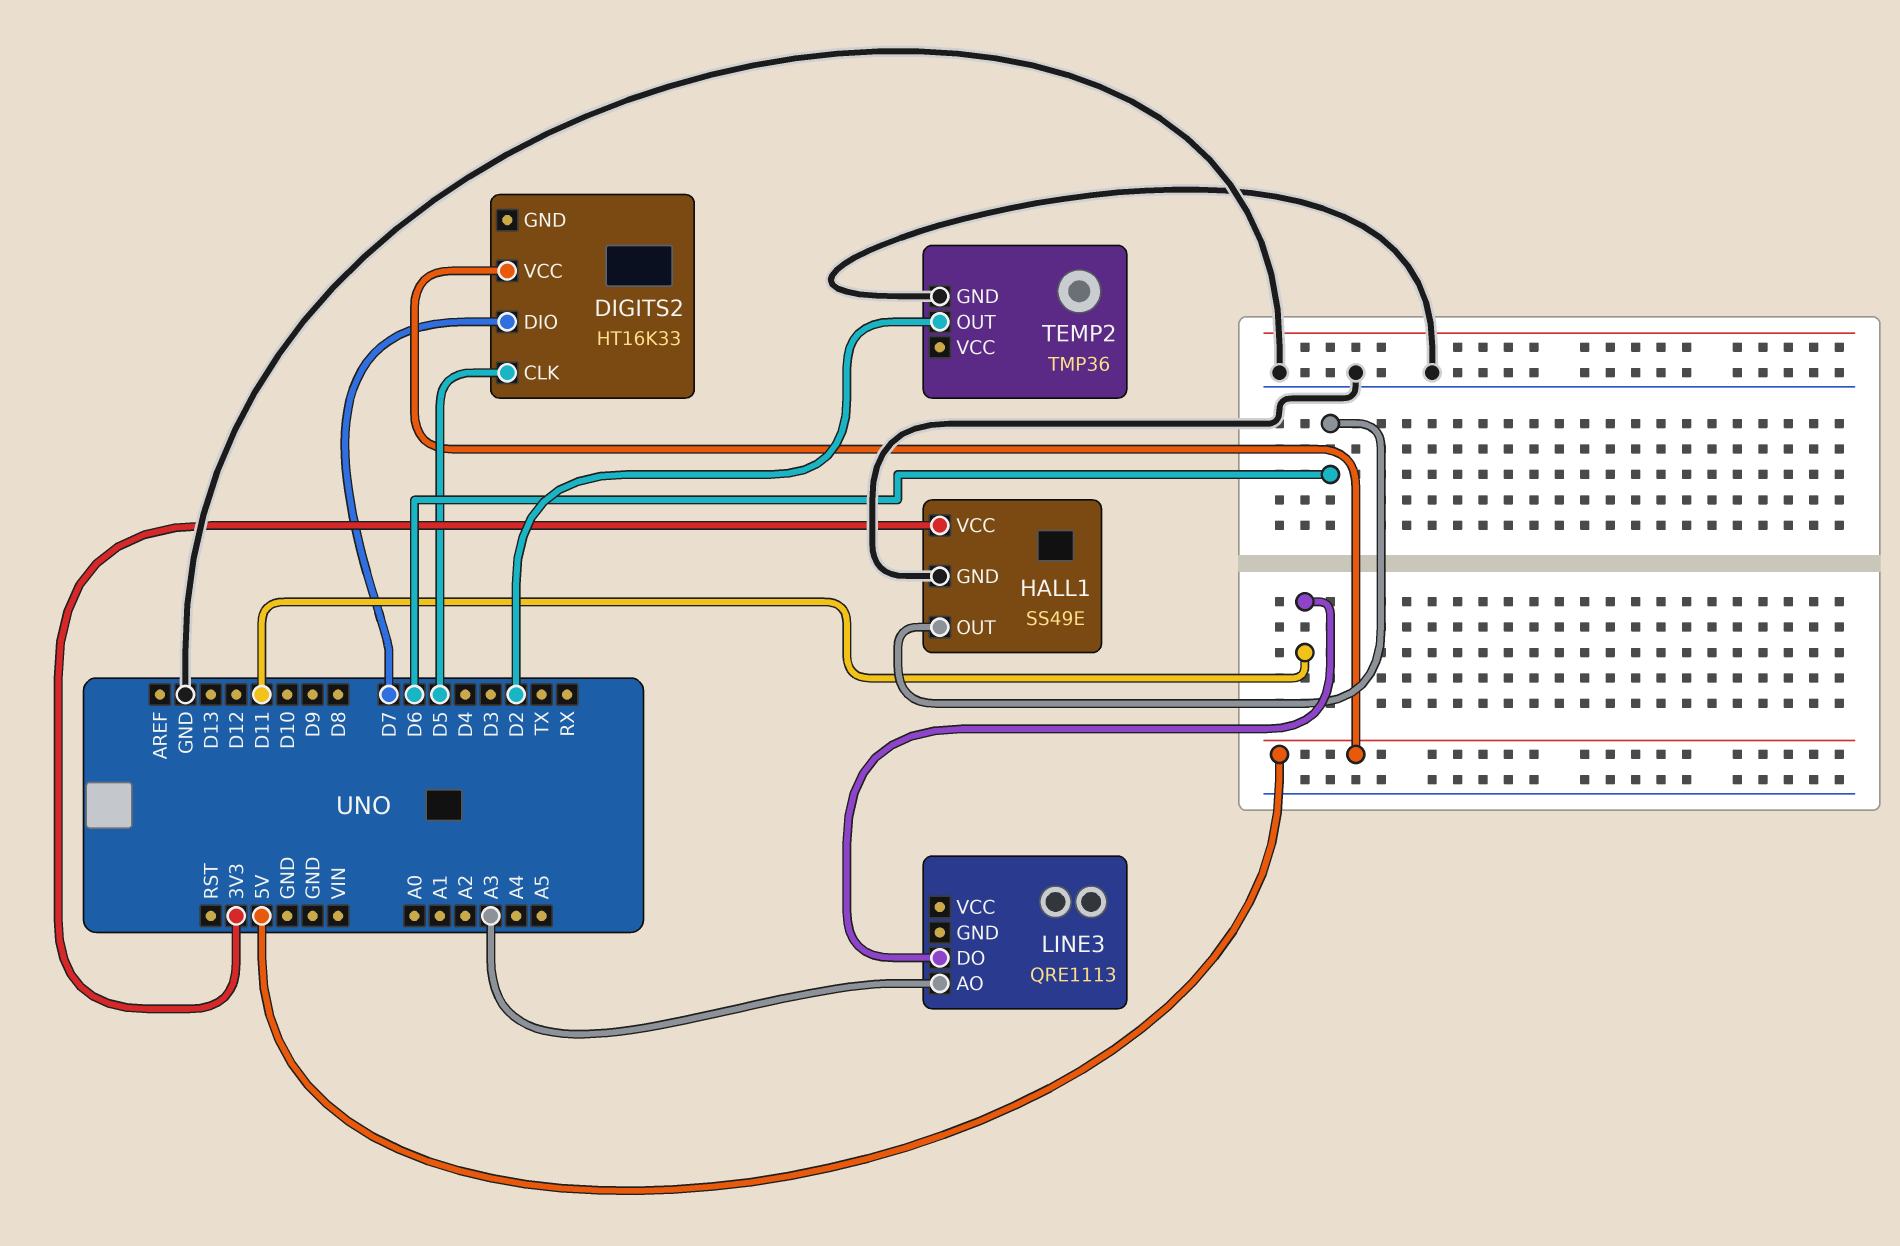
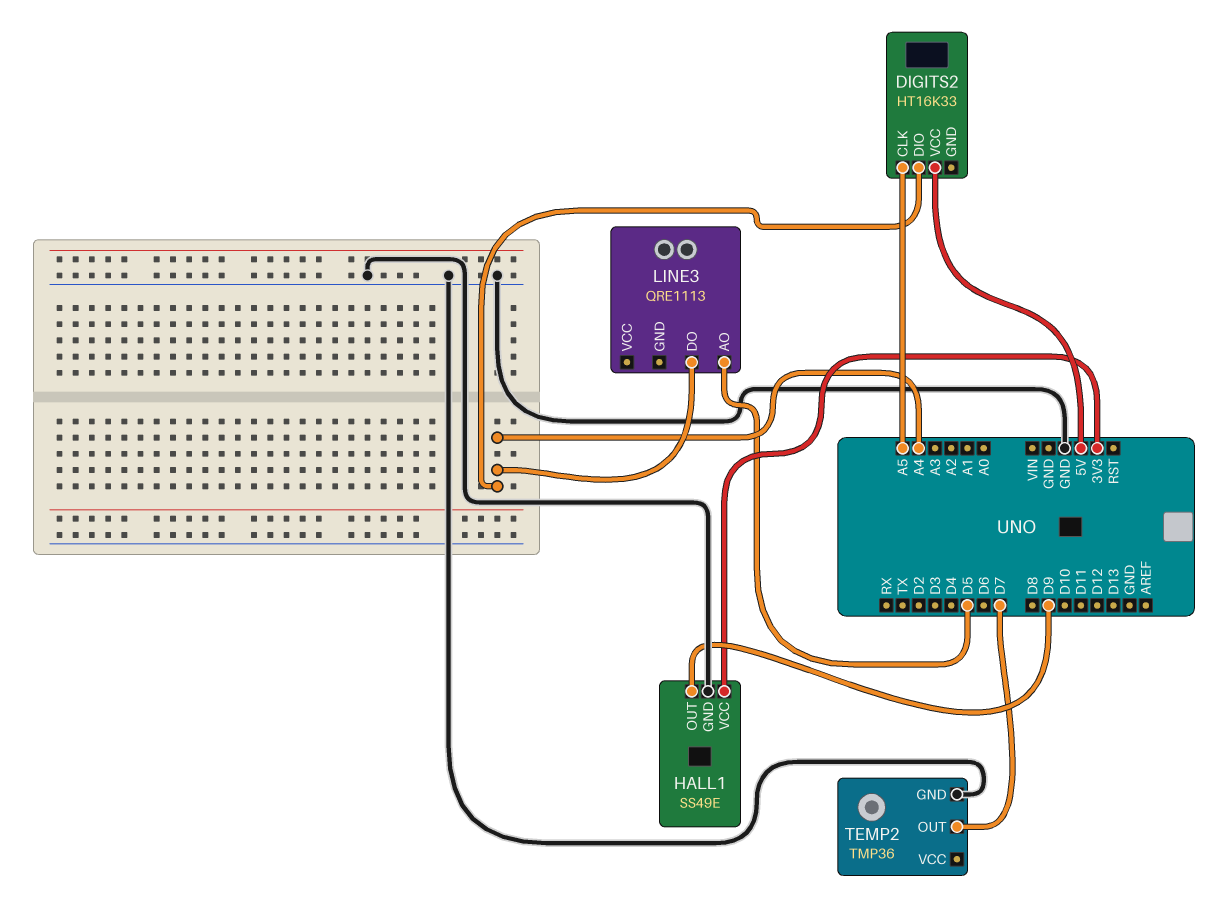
DIGITS2 pin CLK: D5 -> A5
DIGITS2 pin DIO: D7 -> A4
HALL1 pin OUT: D6 -> D9
LINE3 pin AO: A3 -> D5
LINE3 pin DO: D11 -> A4
TEMP2 pin OUT: D2 -> D7

